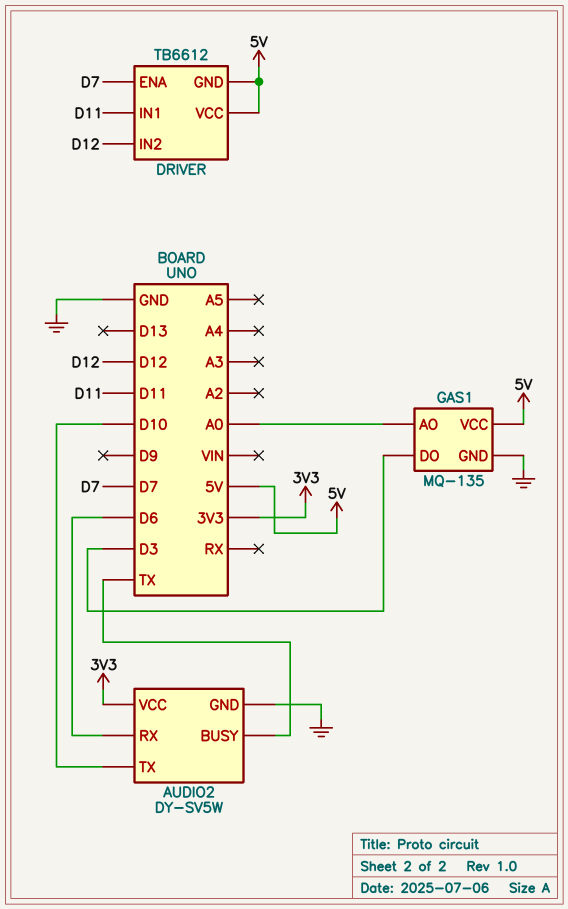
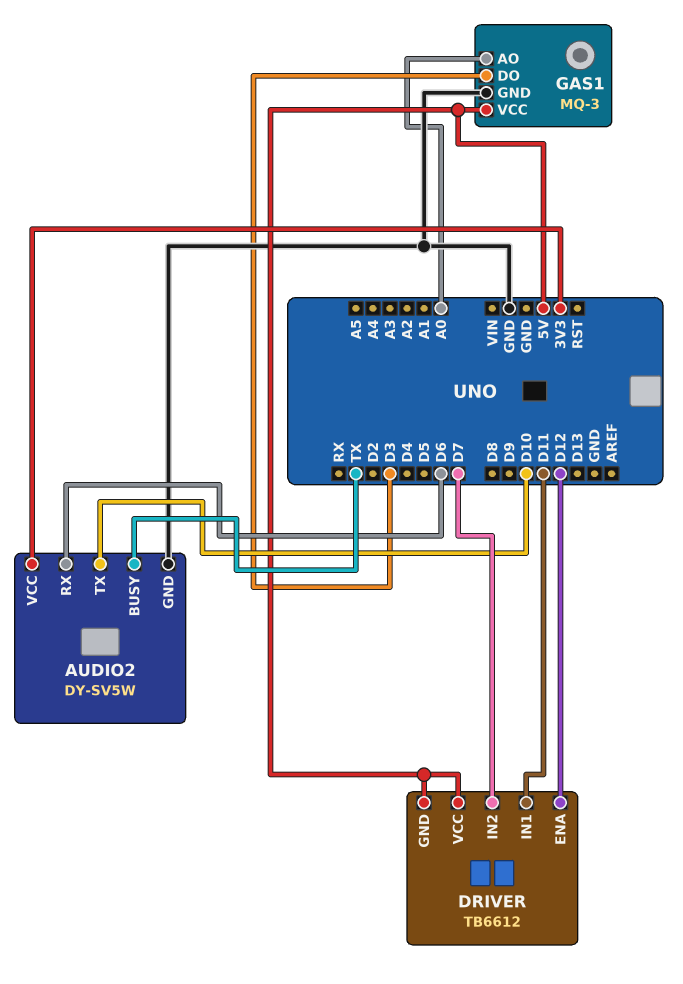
DRIVER pin ENA: D7 -> D12
DRIVER pin IN2: D12 -> D7
GAS1: MQ-135 -> MQ-3

